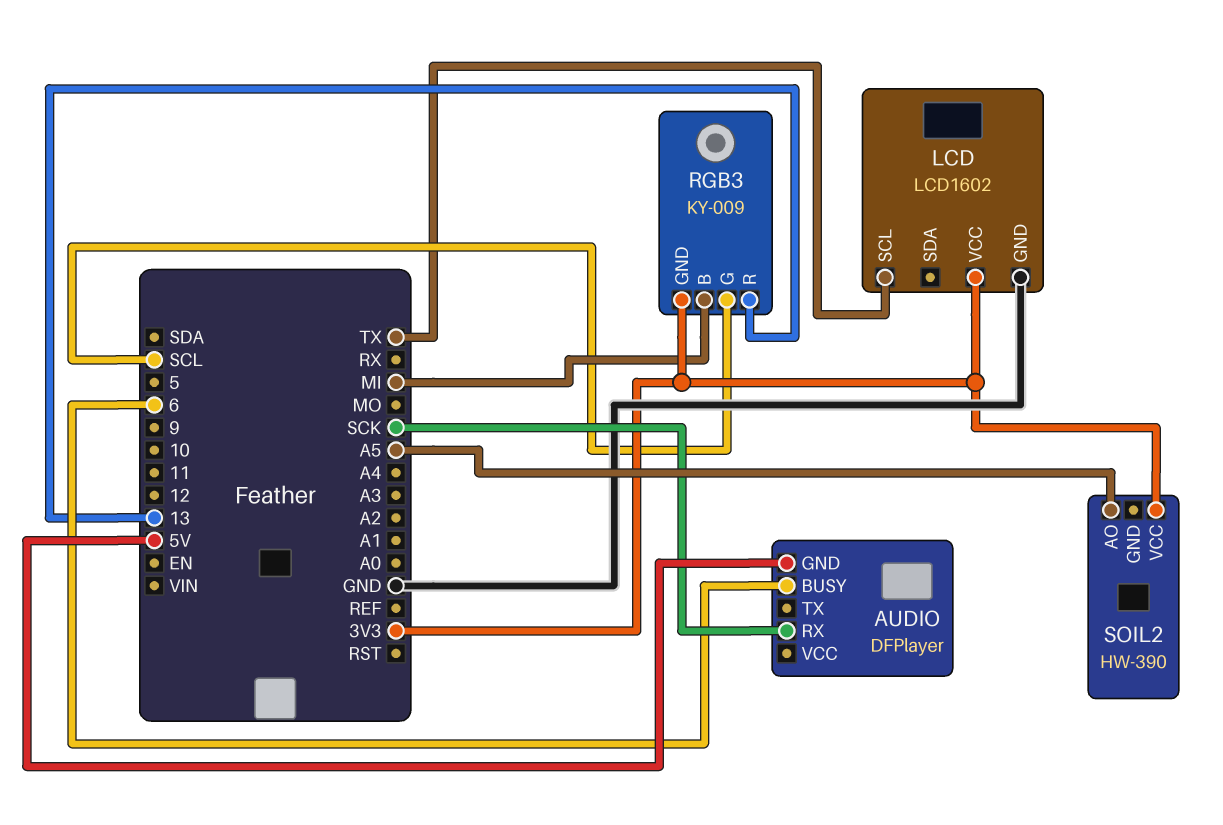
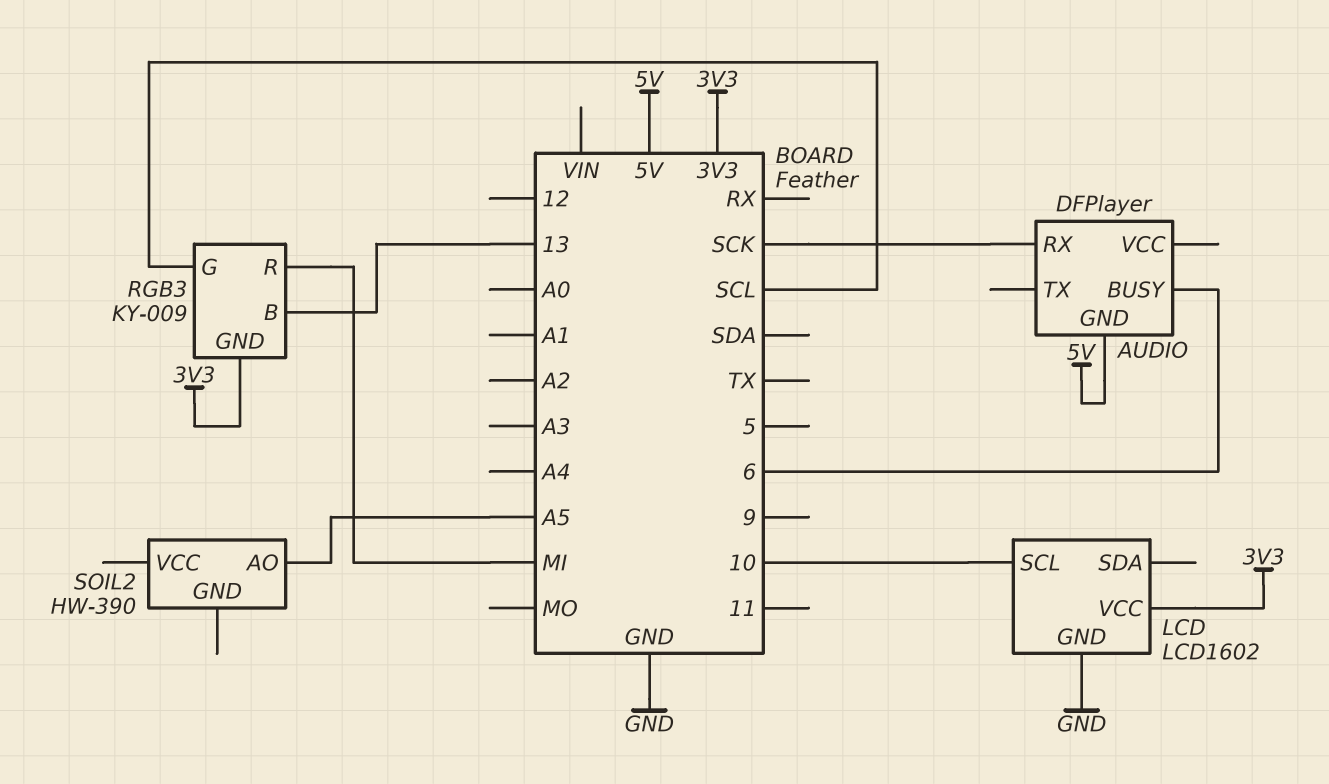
LCD pin SCL: TX -> 10
RGB3 pin B: MI -> 13
RGB3 pin R: 13 -> MI
SOIL2 pin VCC: 3V3 -> none

